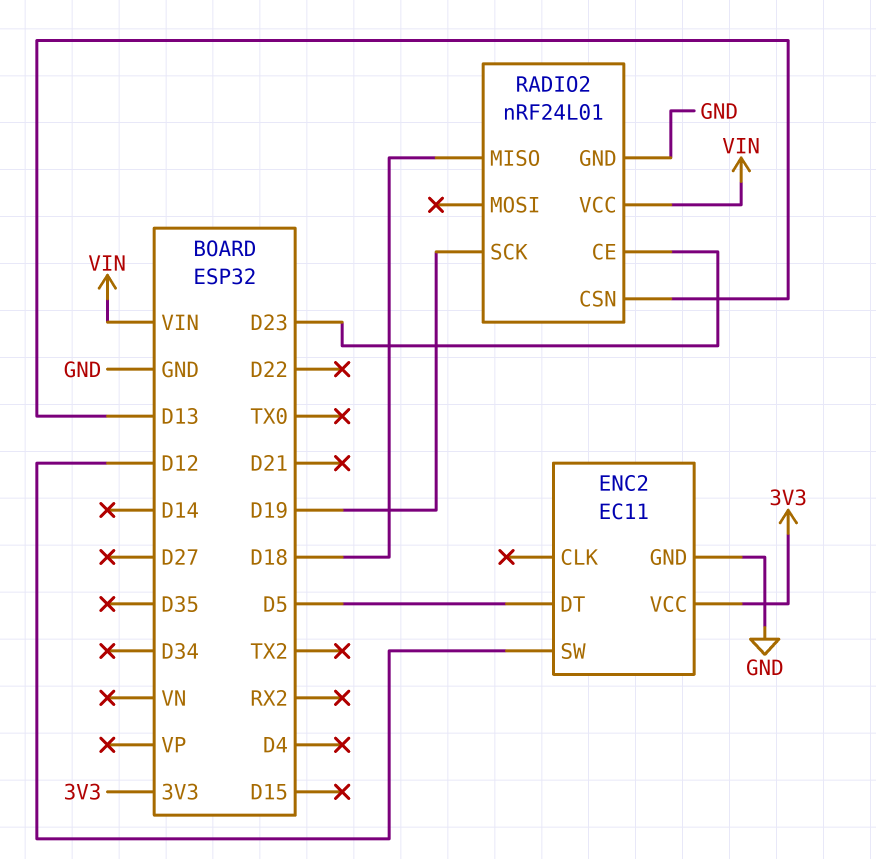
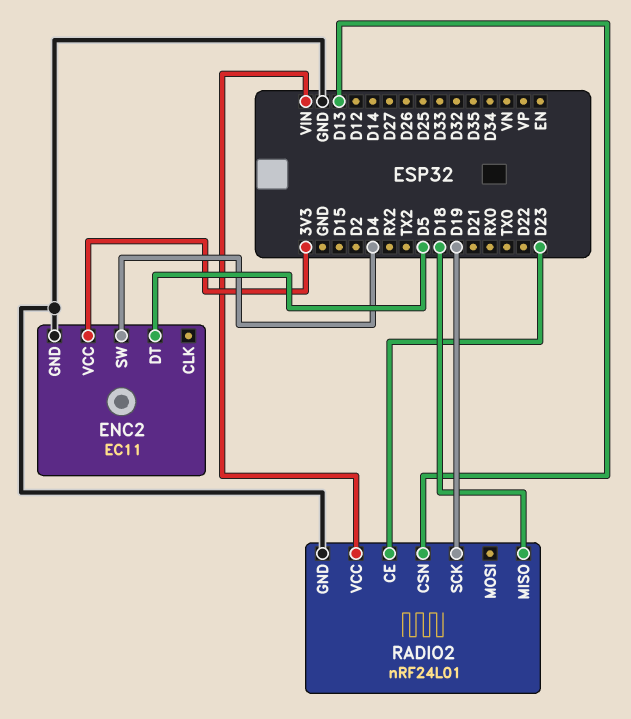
ENC2 pin SW: D12 -> D4

